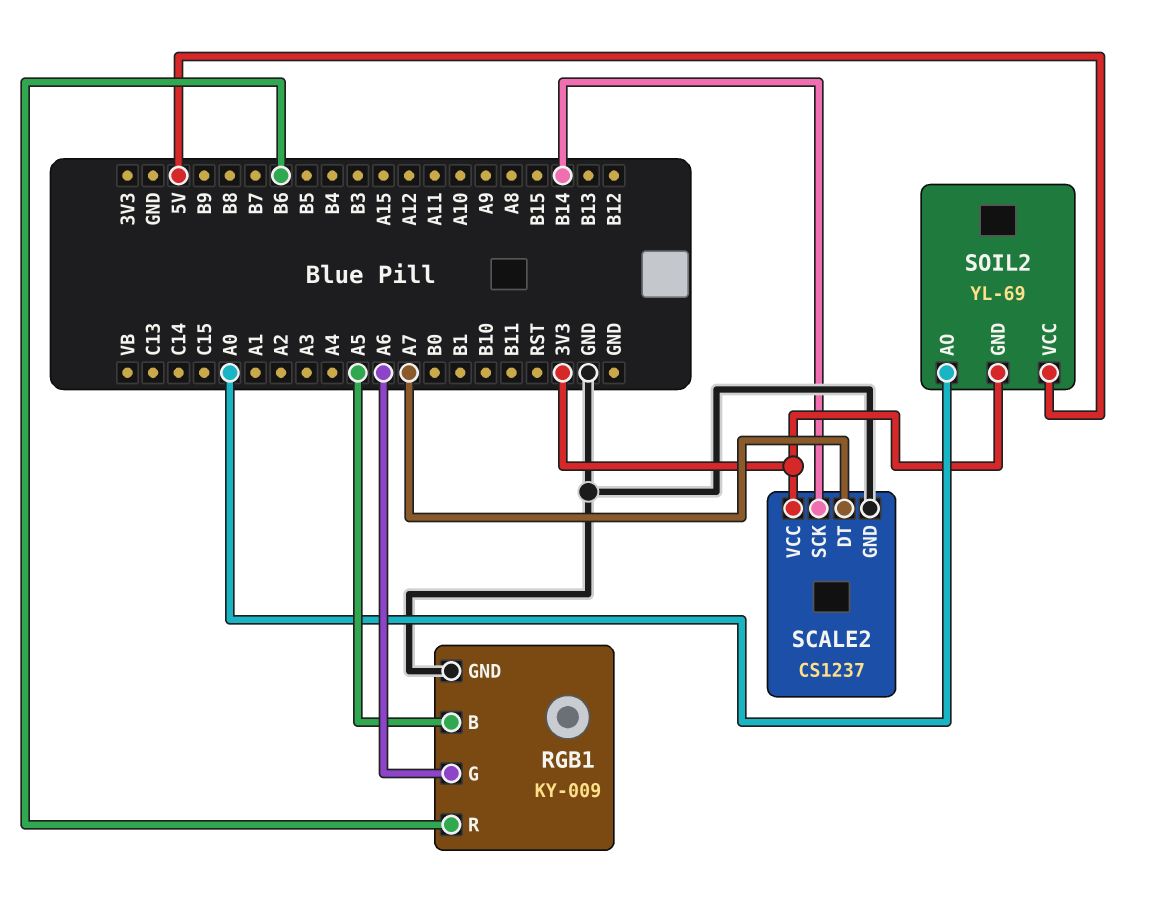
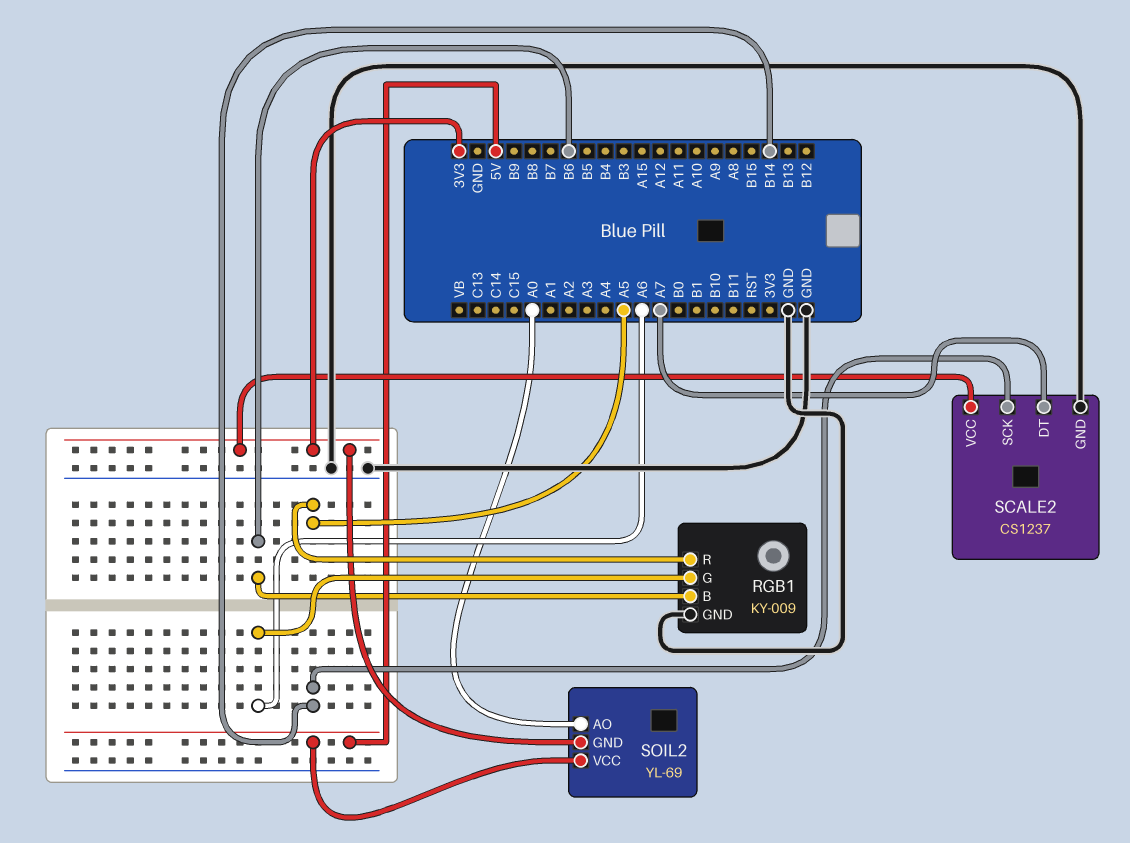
RGB1 pin B: A5 -> B6
RGB1 pin R: B6 -> A5

